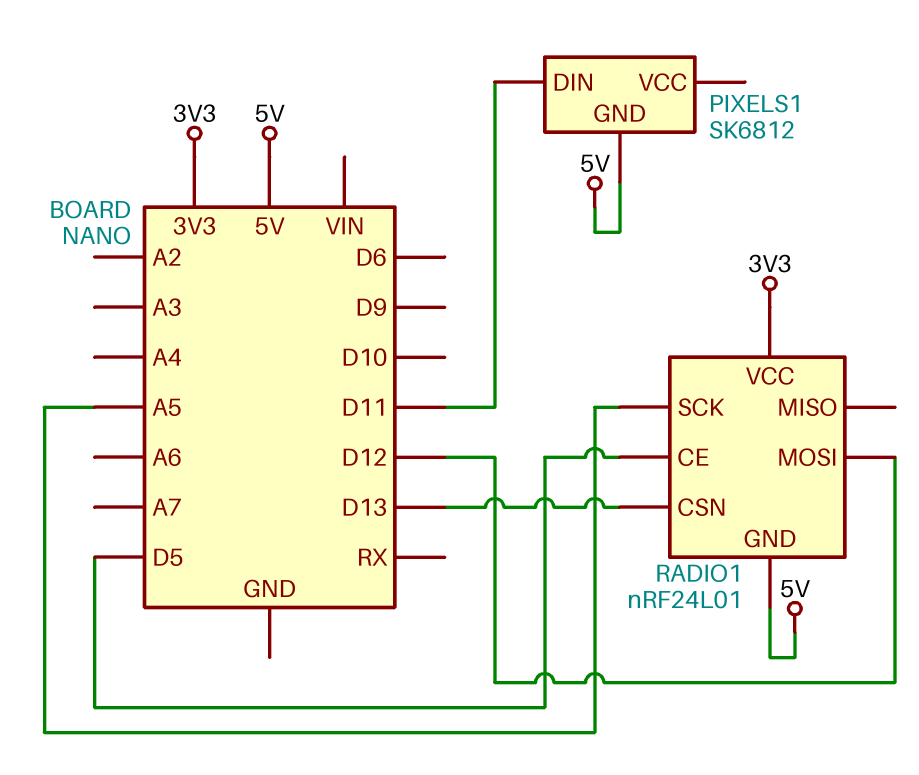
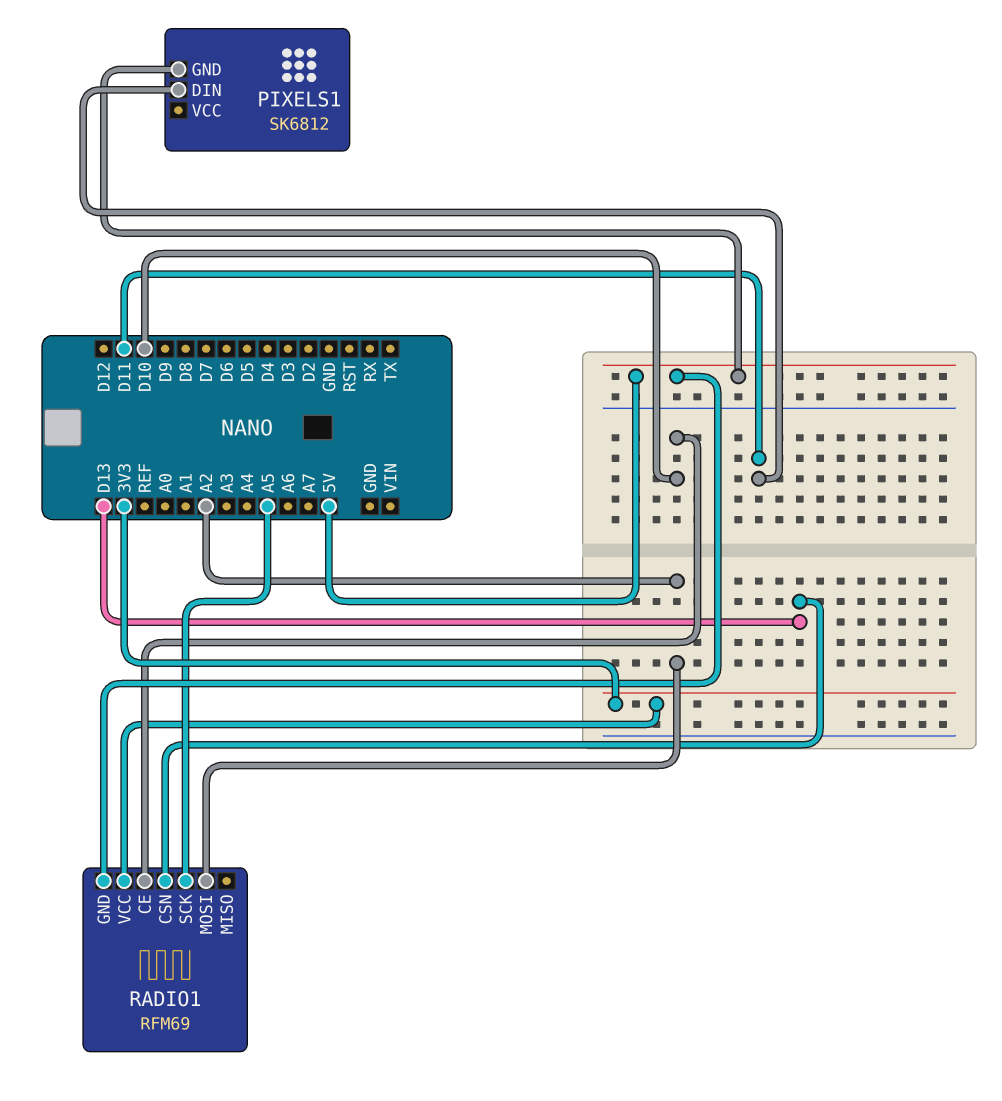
RADIO1: nRF24L01 -> RFM69
RADIO1 pin CE: D5 -> D10
RADIO1 pin MOSI: D12 -> A2

